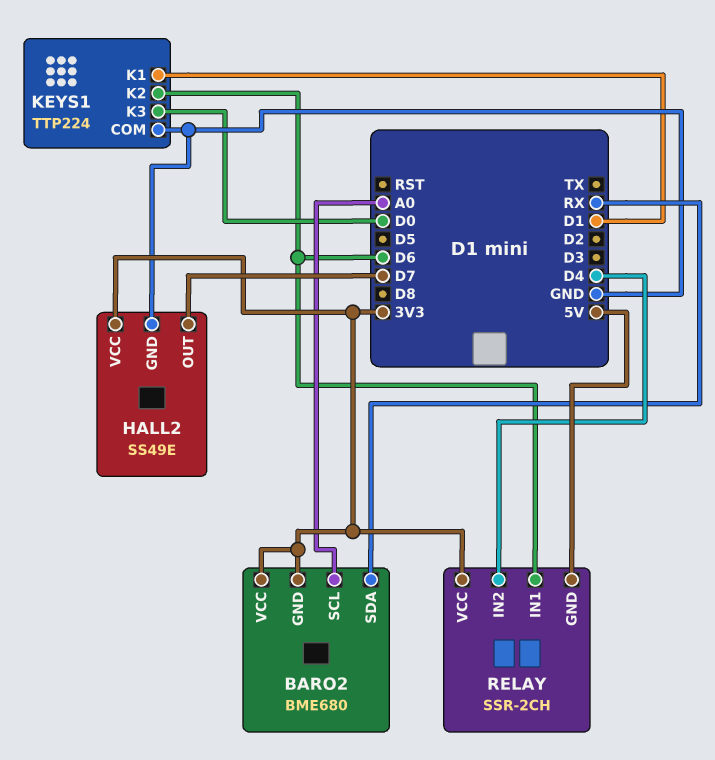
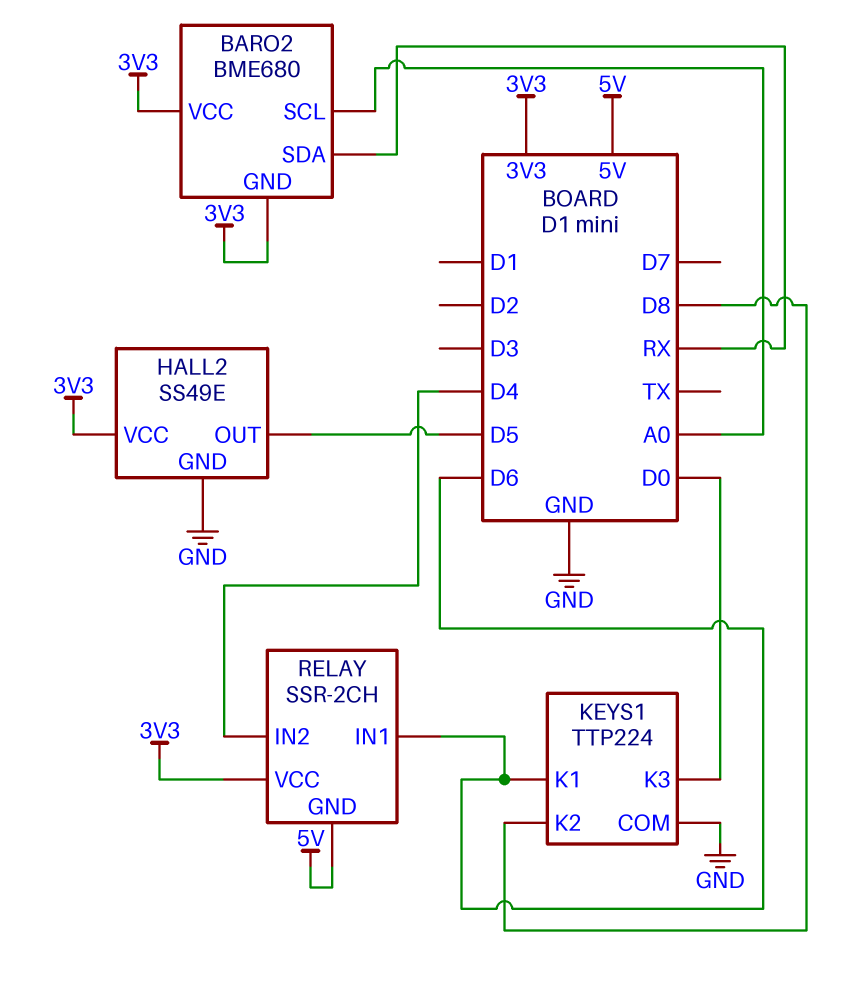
HALL2 pin OUT: D7 -> D5
KEYS1 pin K1: D1 -> D6
KEYS1 pin K2: D6 -> D8

